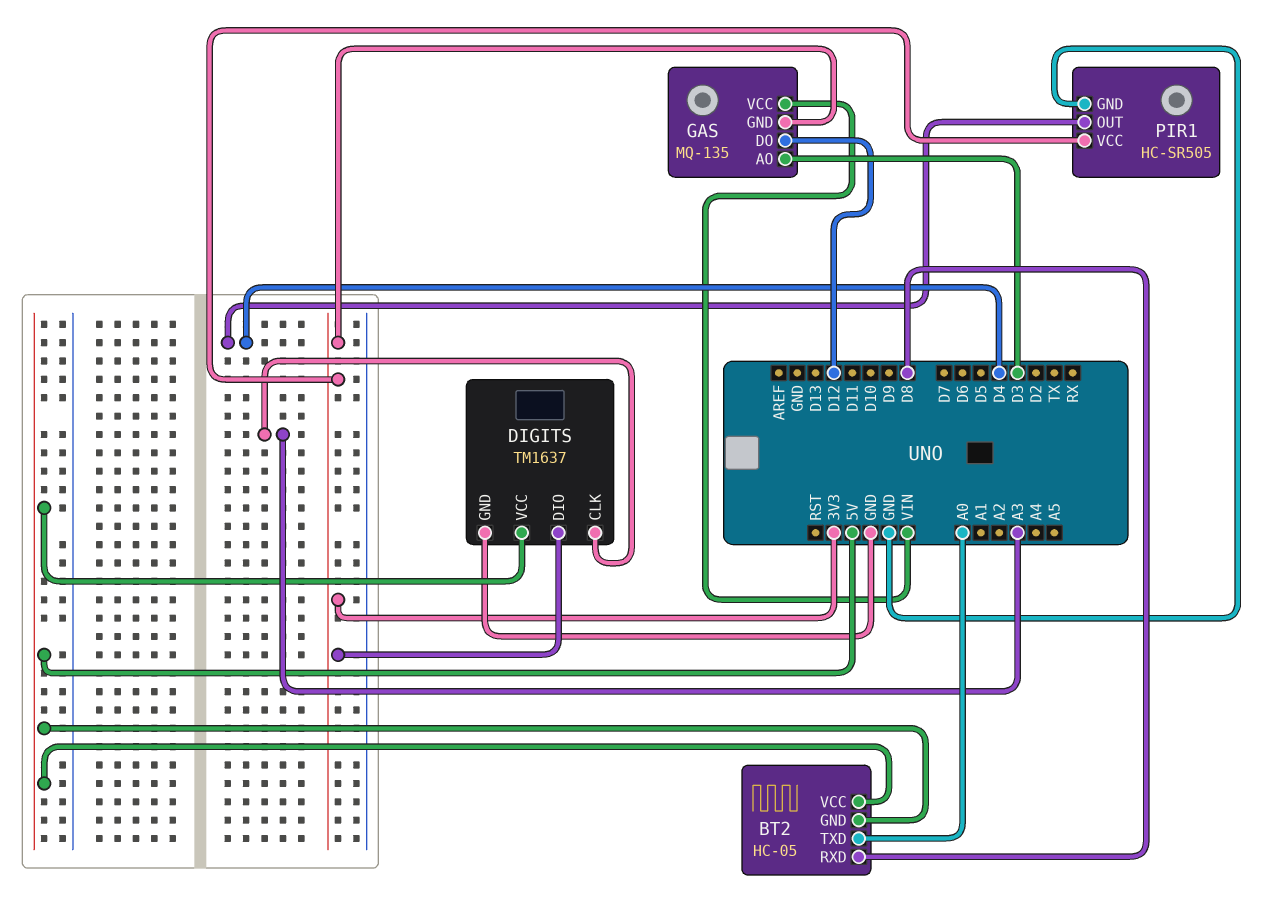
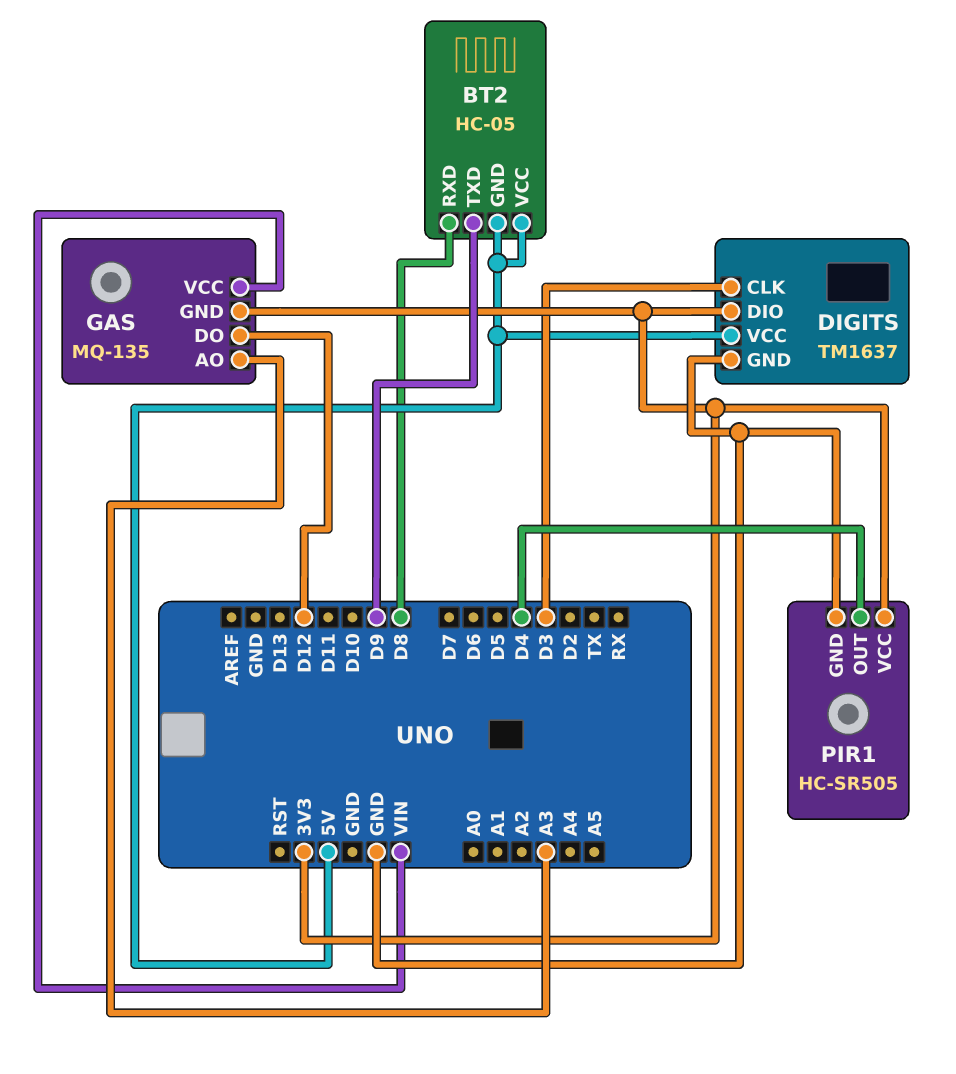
BT2 pin TXD: A0 -> D9
DIGITS pin CLK: A3 -> D3
GAS pin AO: D3 -> A3

